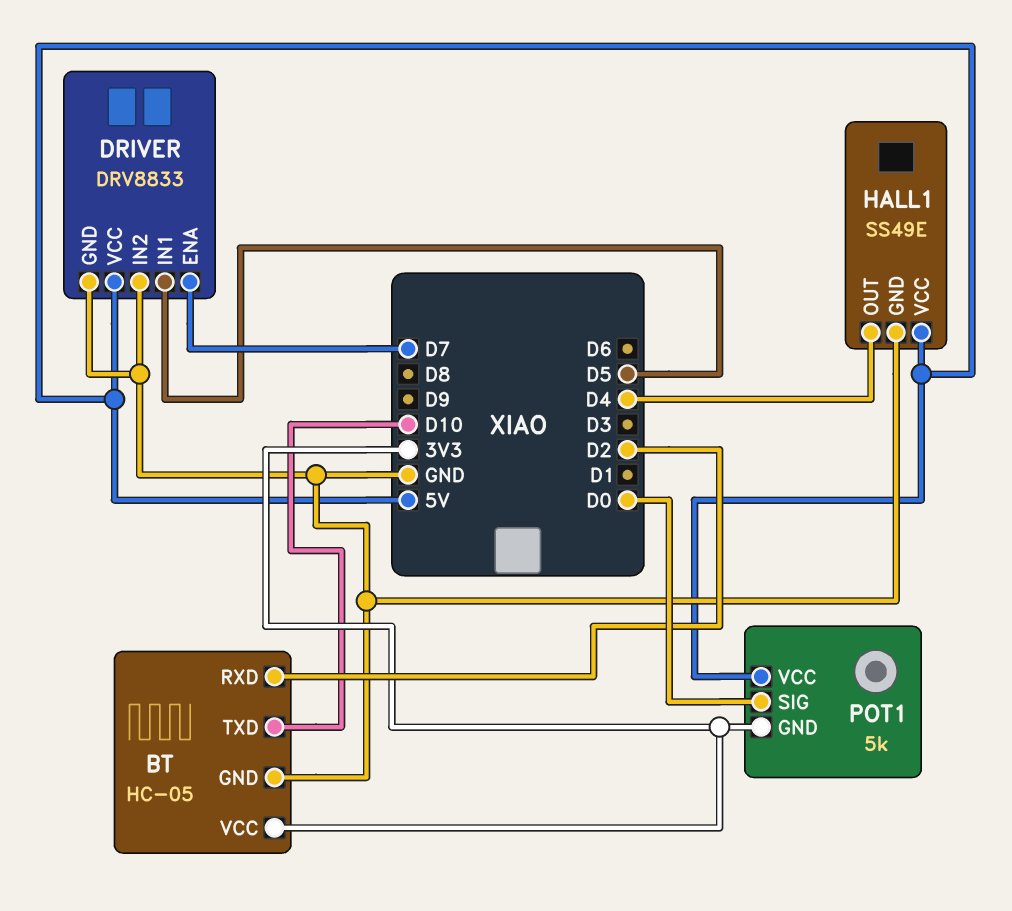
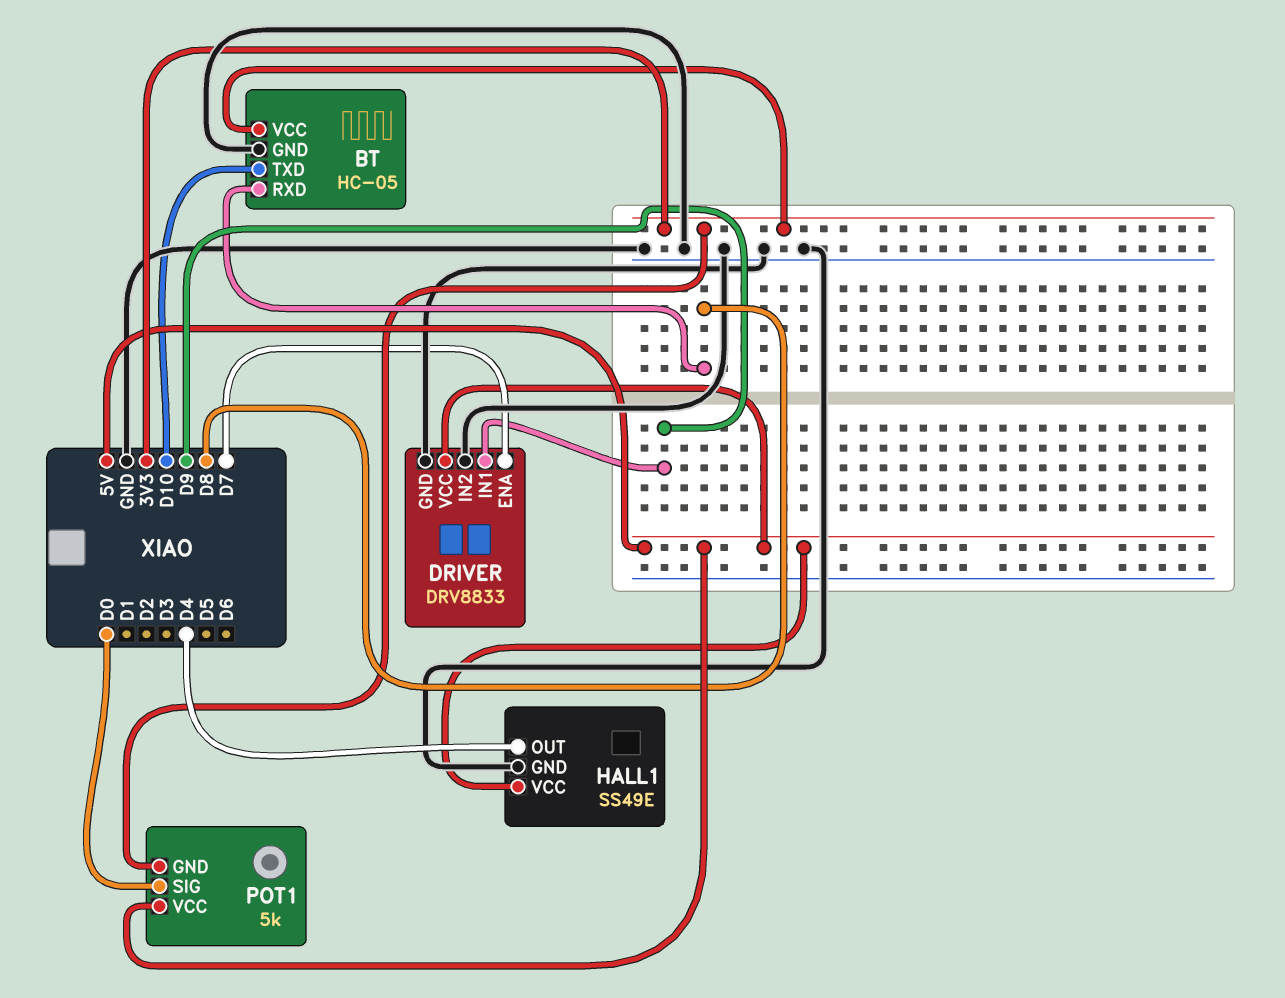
BT pin RXD: D2 -> D8
DRIVER pin IN1: D5 -> D9

